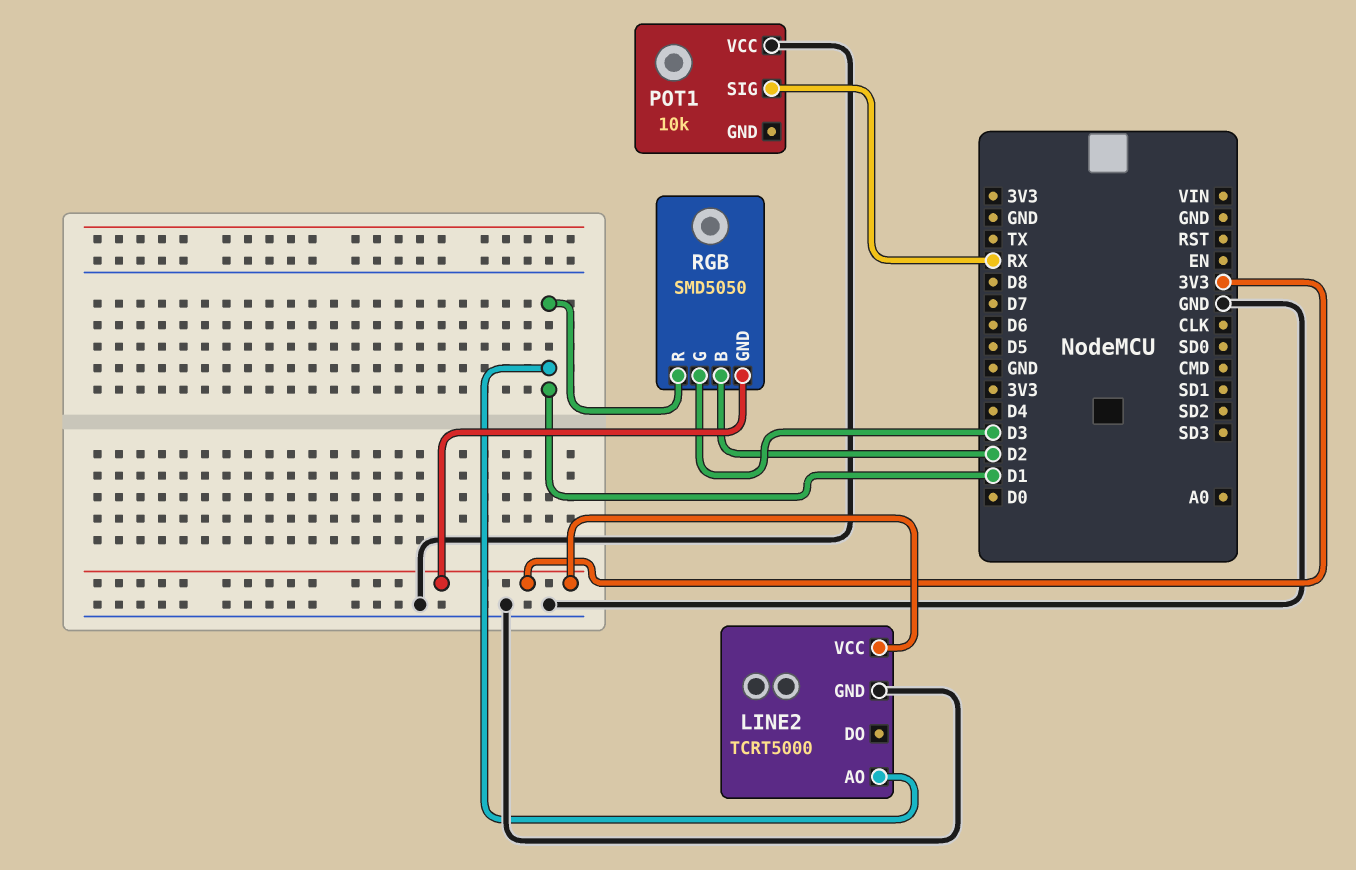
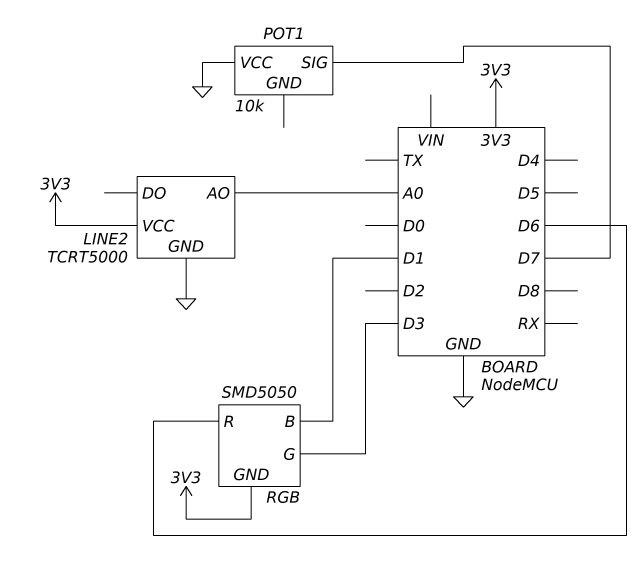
LINE2 pin AO: D1 -> A0
POT1 pin SIG: RX -> D7
RGB pin B: D2 -> D1
RGB pin R: D1 -> D6

